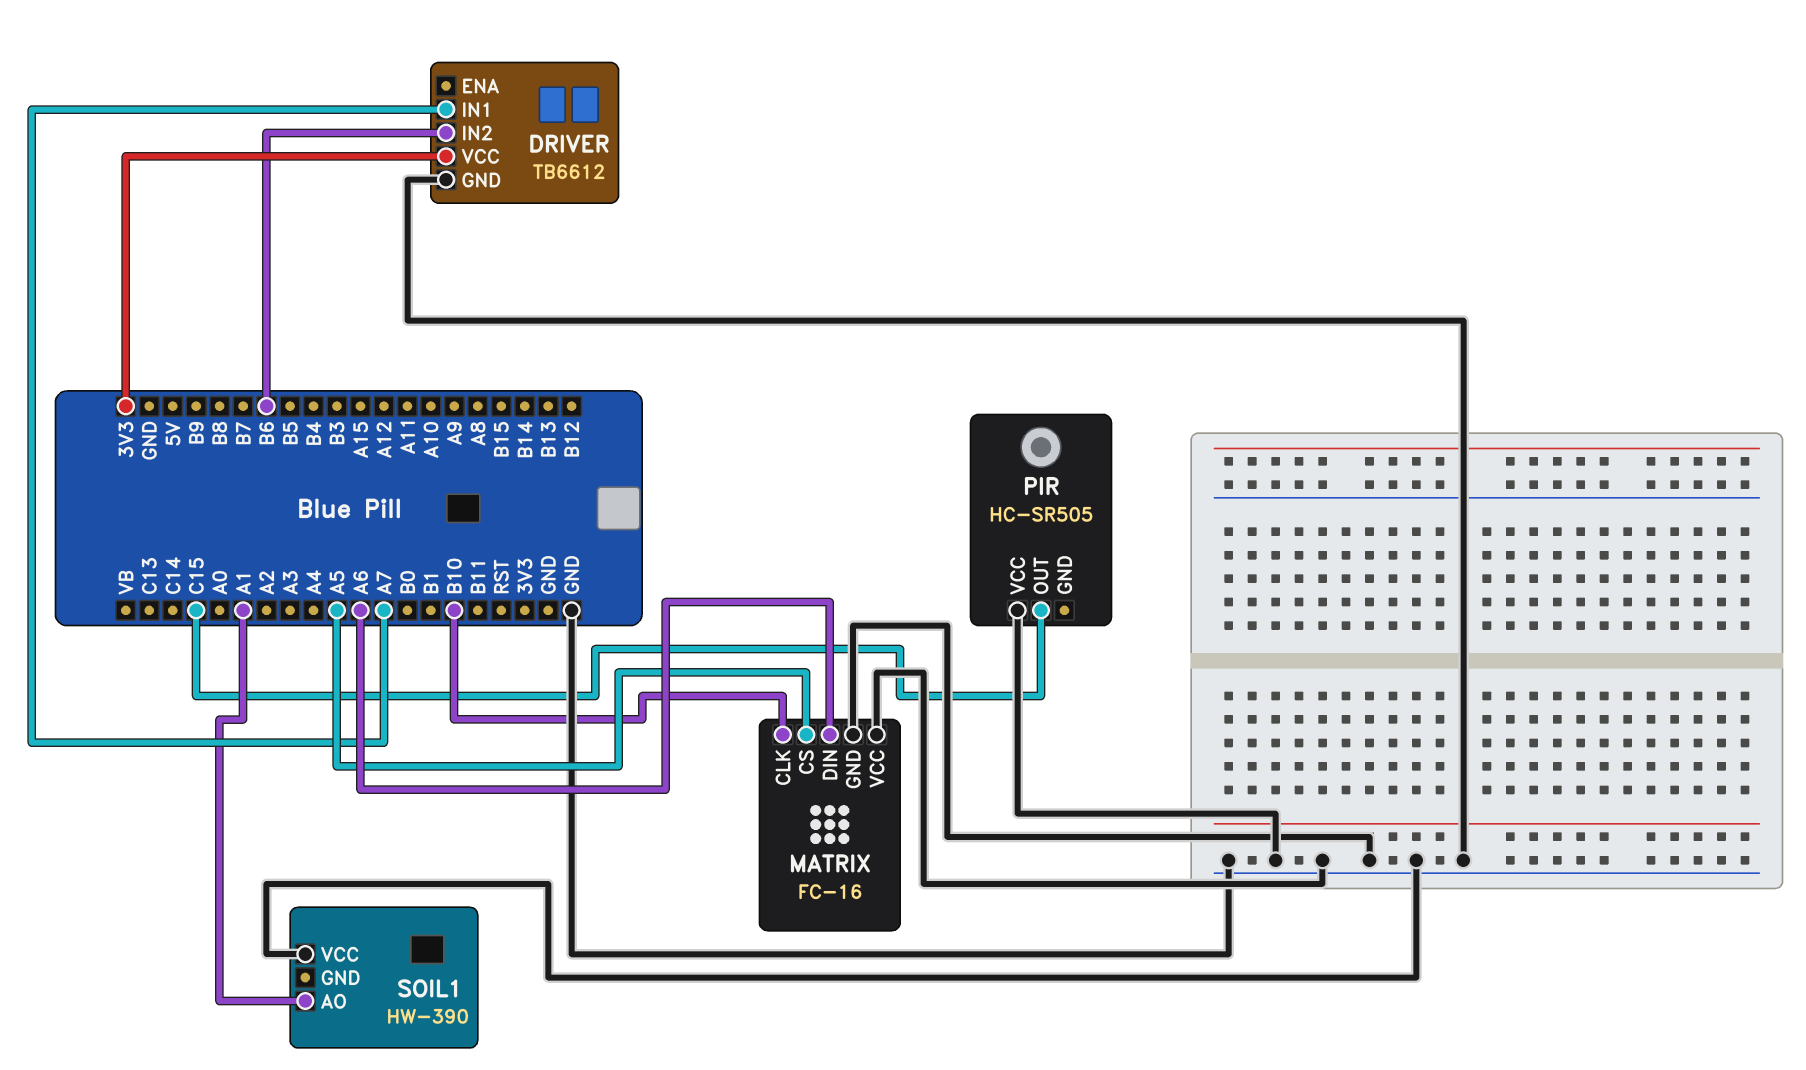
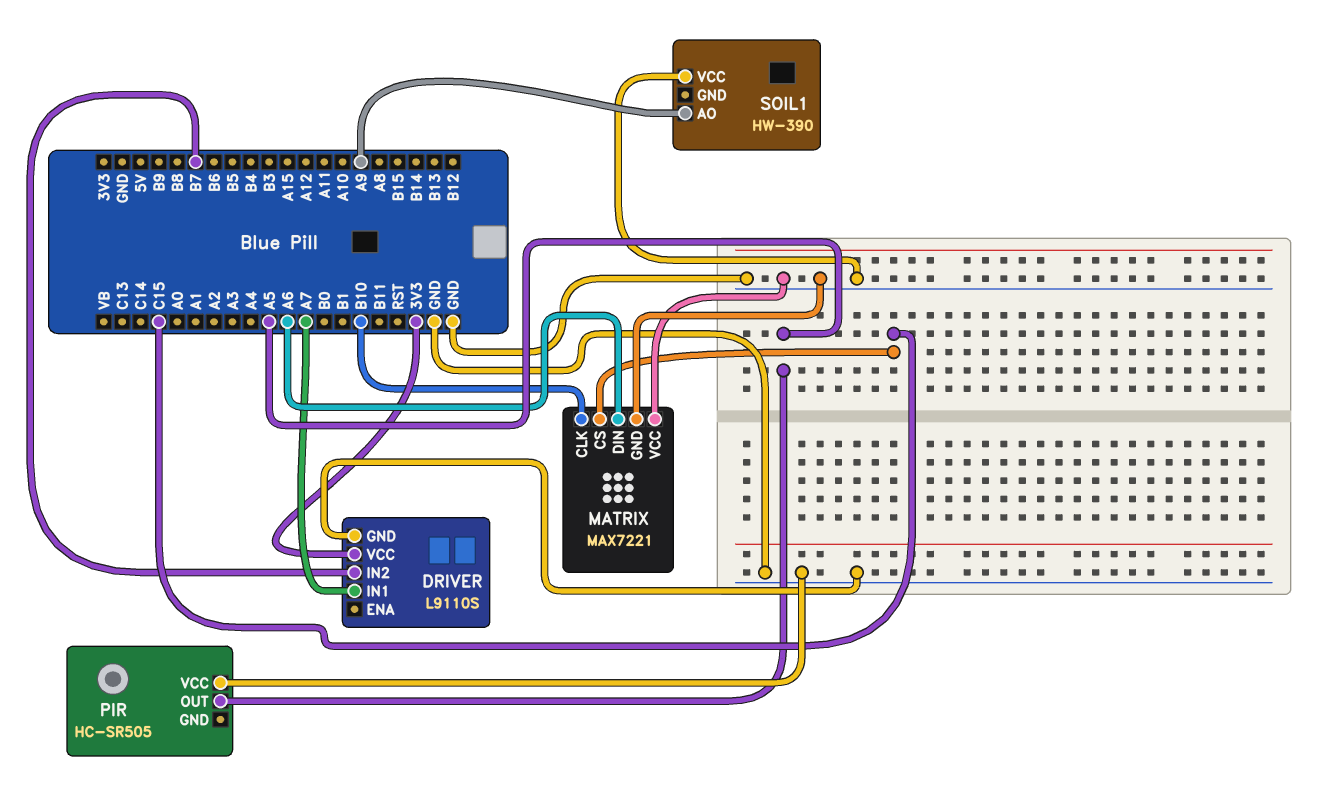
DRIVER: TB6612 -> L9110S
DRIVER pin IN2: B6 -> B7
MATRIX: FC-16 -> MAX7221
MATRIX pin CS: A5 -> C15
PIR pin OUT: C15 -> A5
SOIL1 pin AO: A1 -> A9

